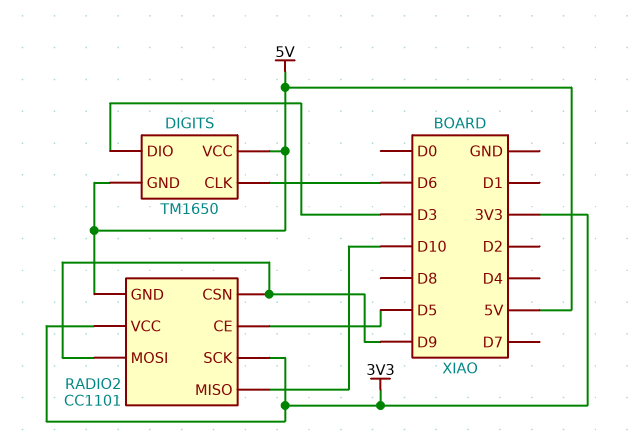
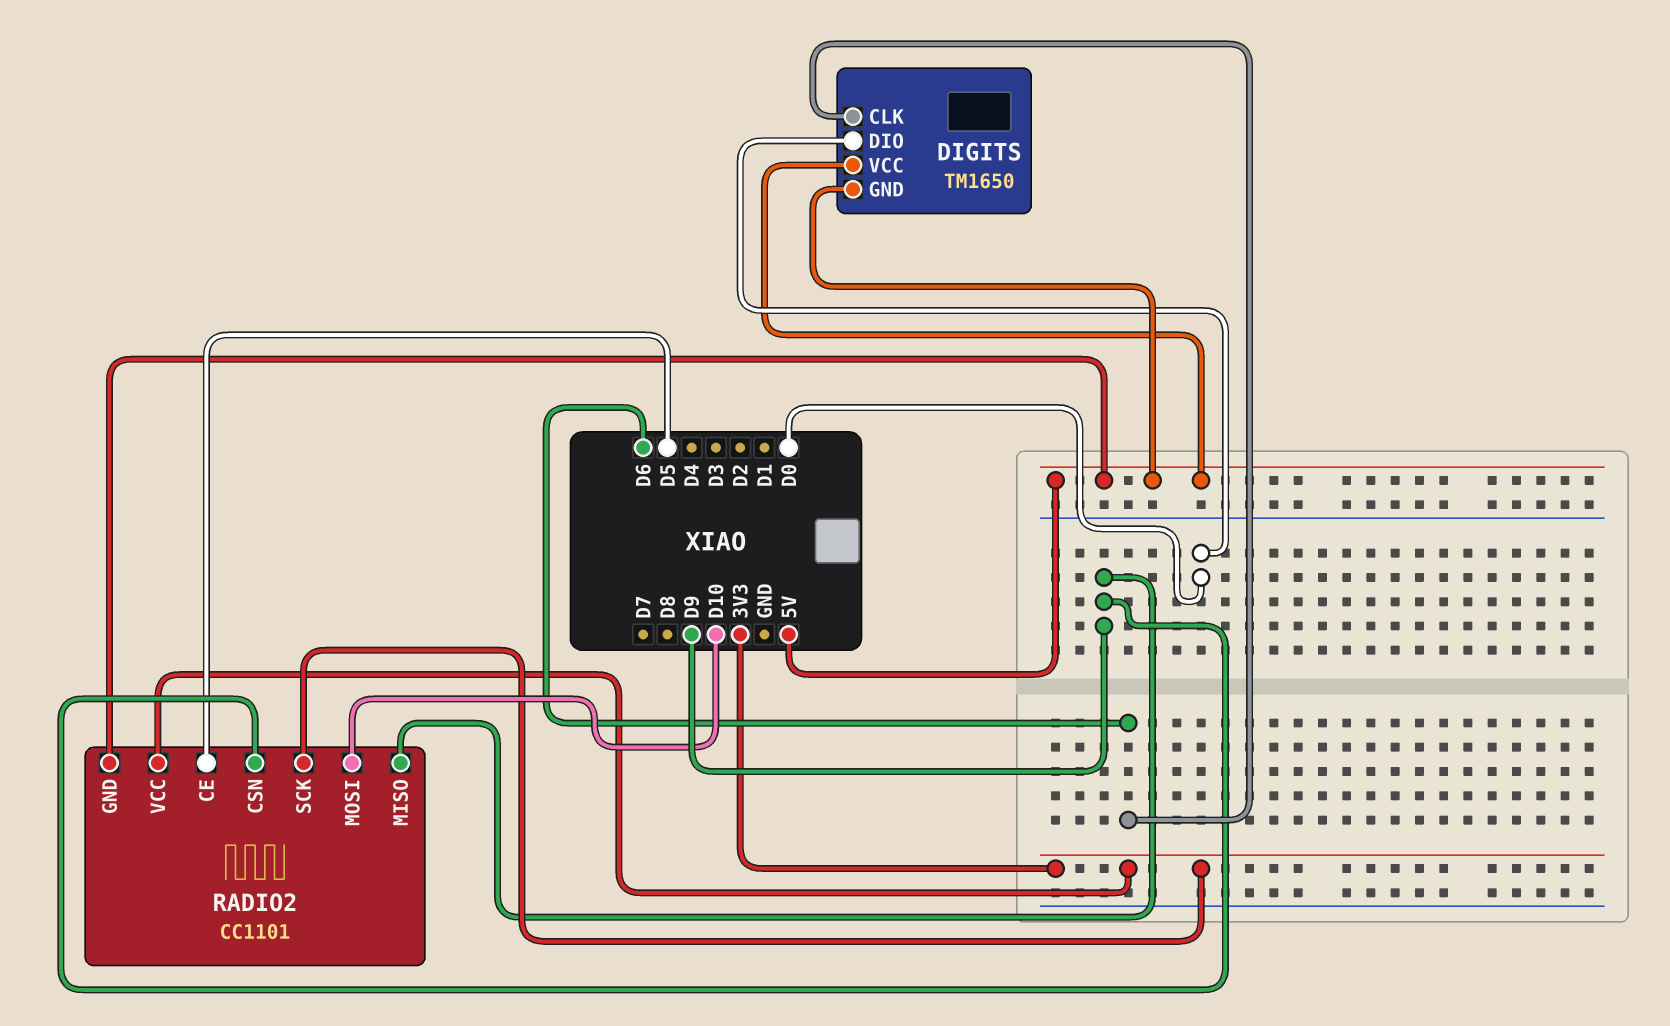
DIGITS pin DIO: D3 -> D0
RADIO2 pin MISO: D10 -> D9
RADIO2 pin MOSI: D9 -> D10

